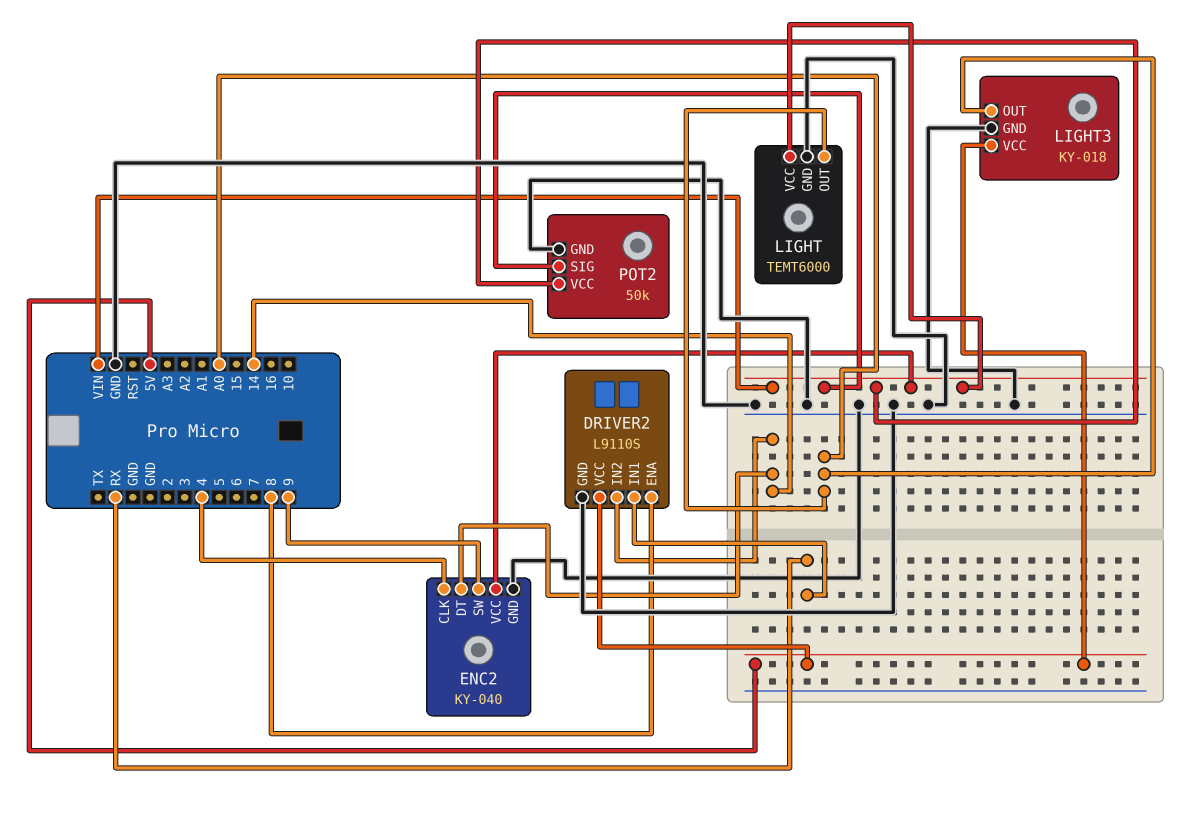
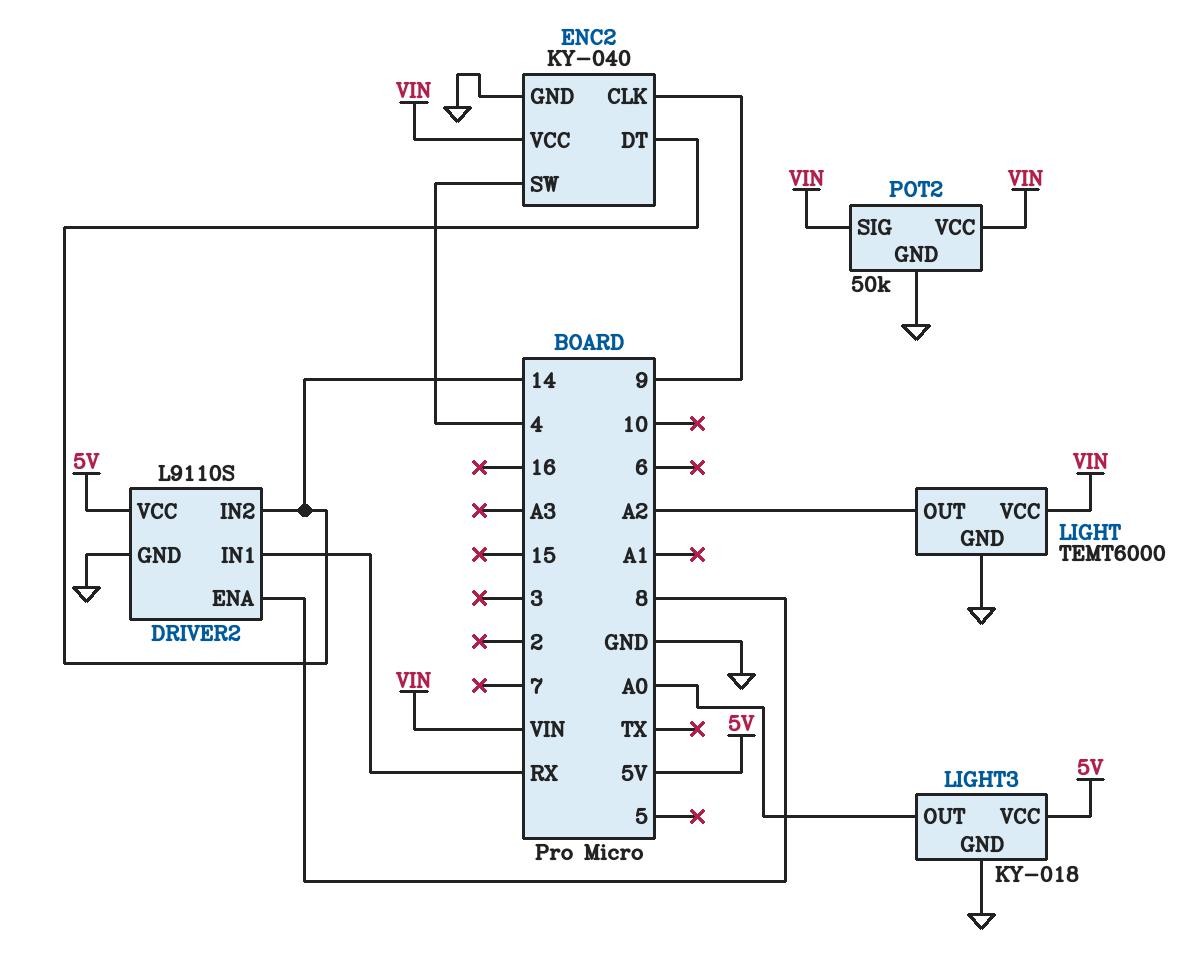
ENC2 pin CLK: 4 -> 9
ENC2 pin SW: 9 -> 4
LIGHT pin OUT: A0 -> A2

